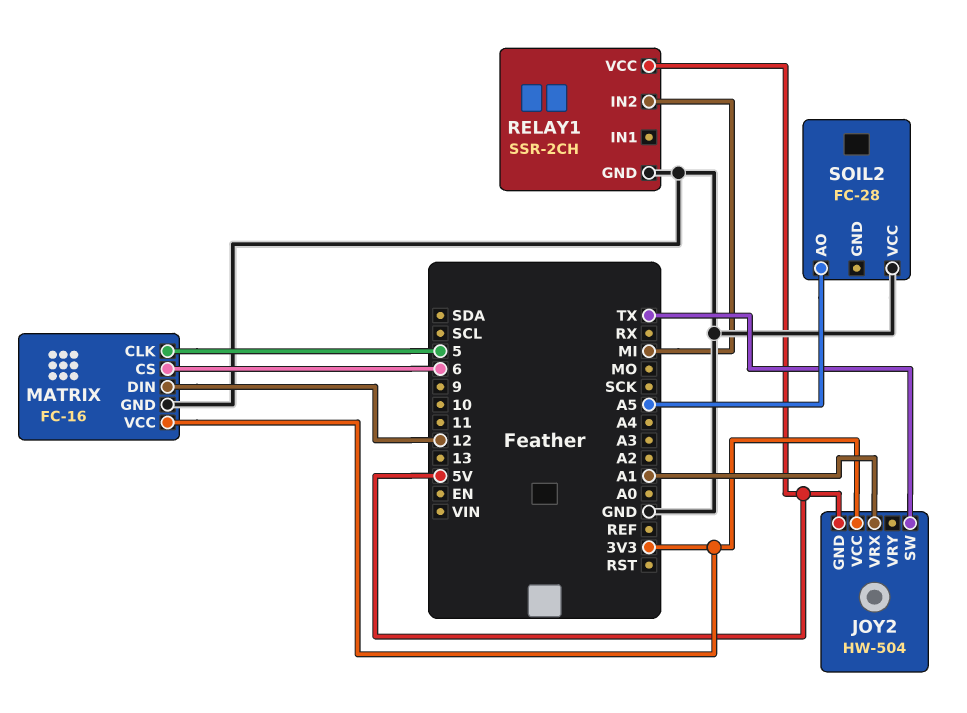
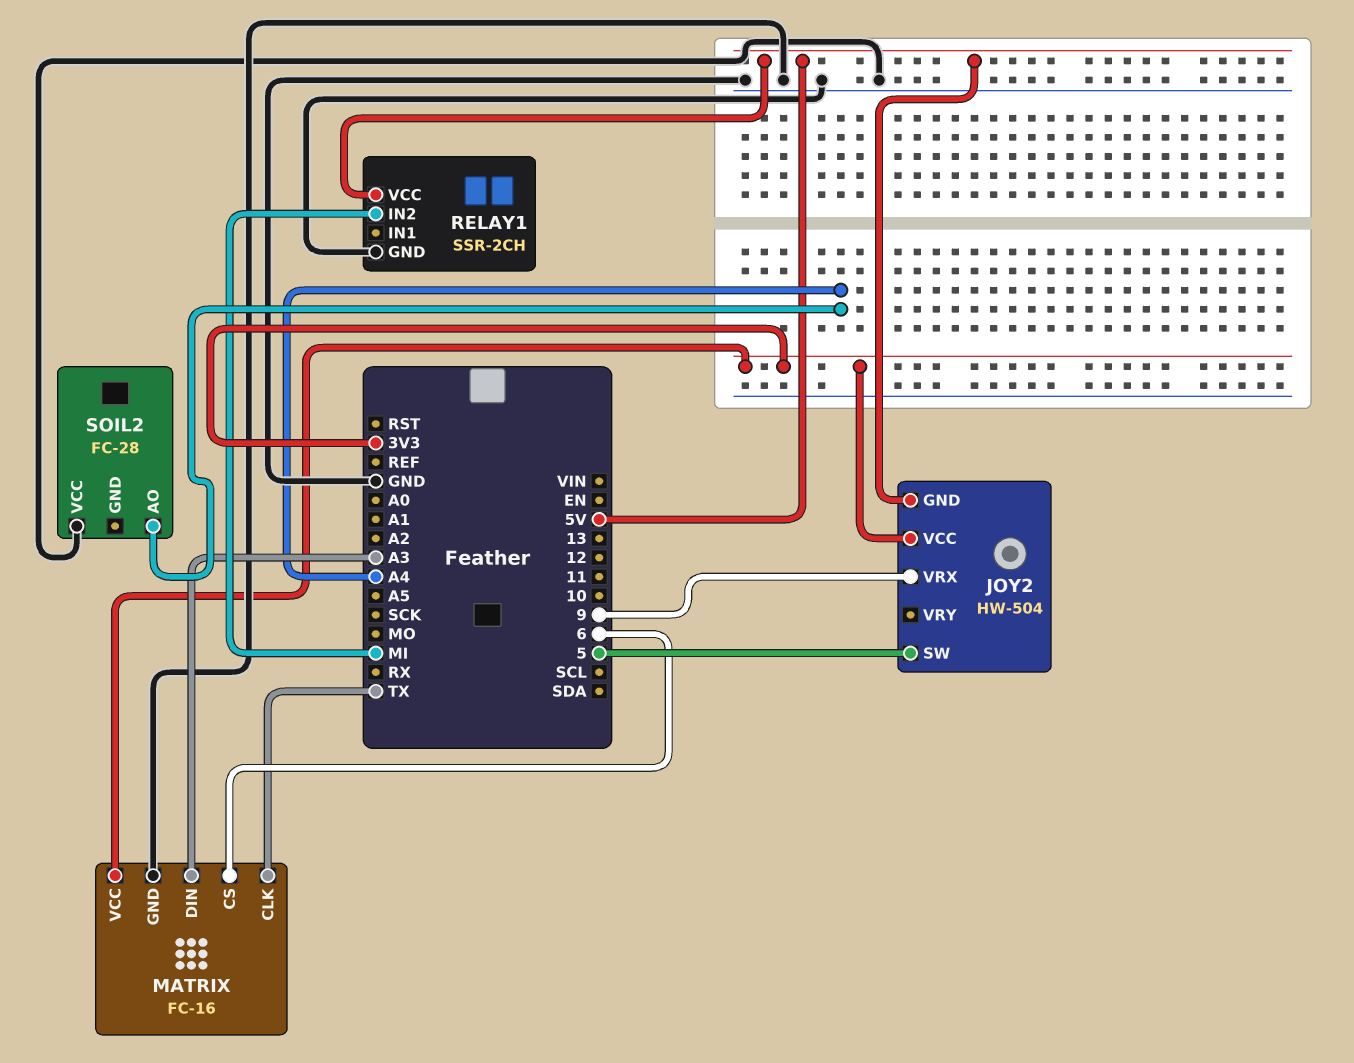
JOY2 pin SW: TX -> 5
JOY2 pin VRX: A1 -> 9
MATRIX pin CLK: 5 -> TX
MATRIX pin DIN: 12 -> A3
SOIL2 pin AO: A5 -> A4

